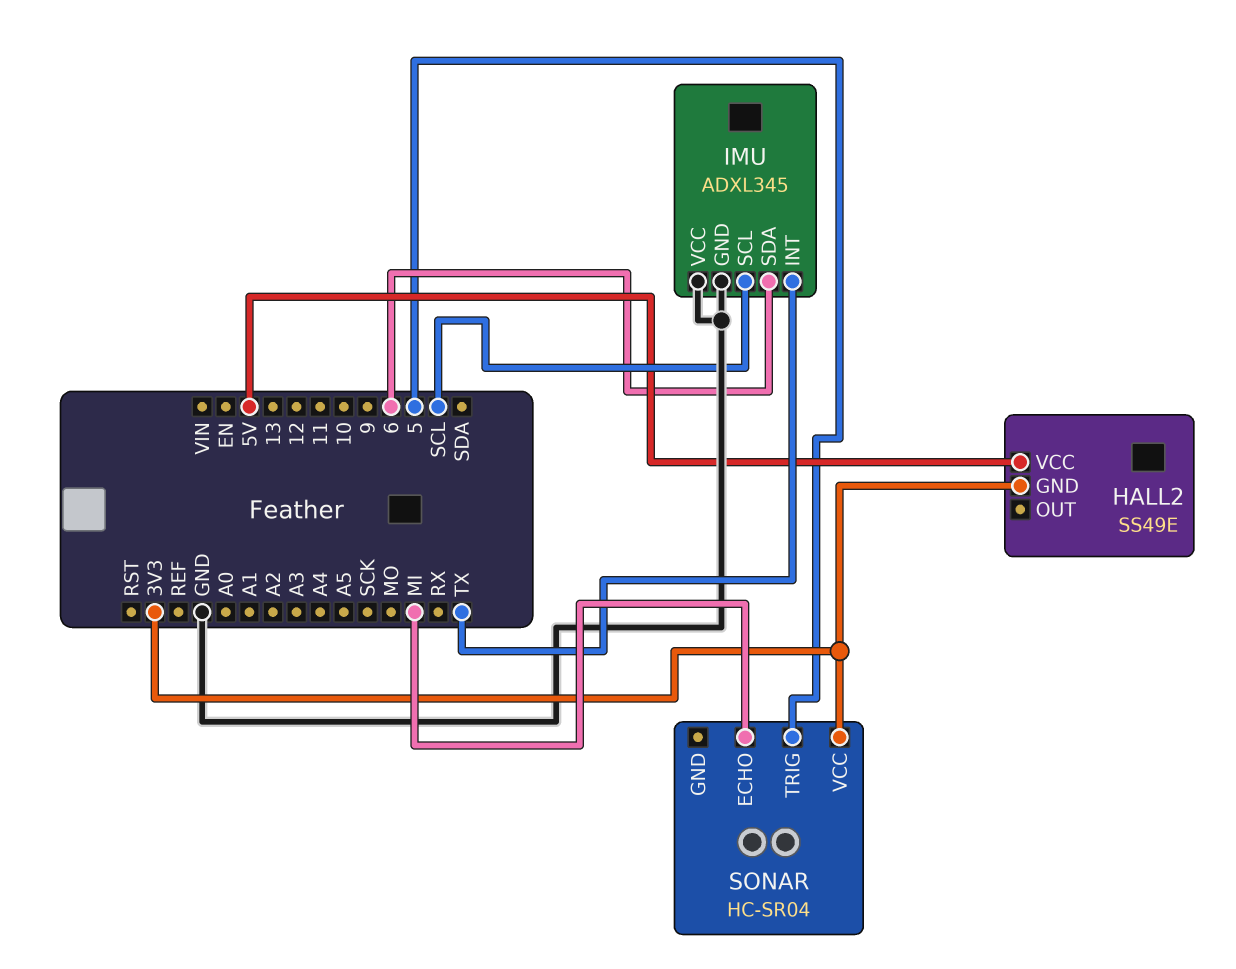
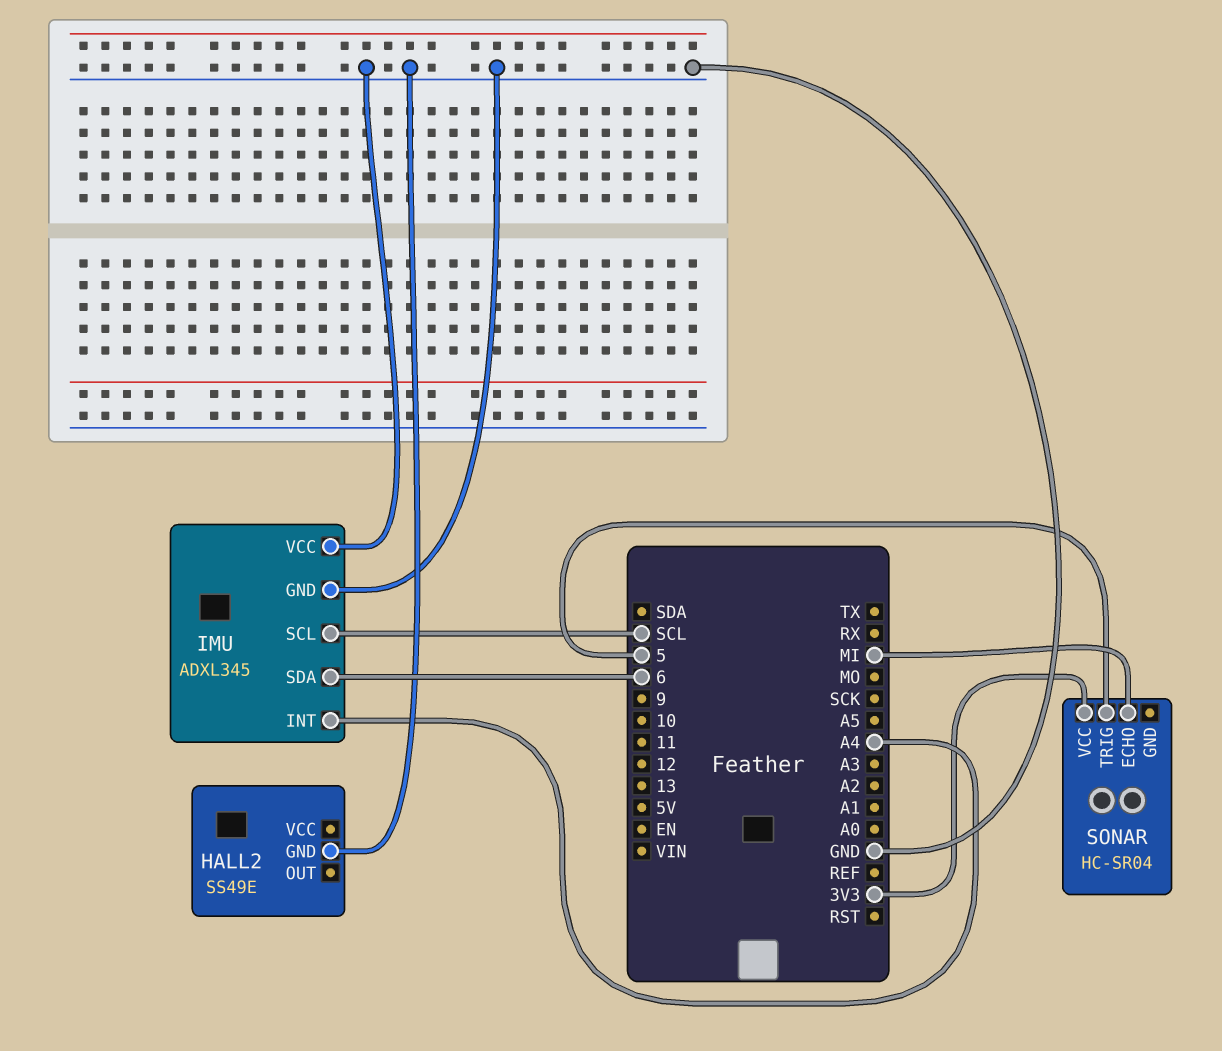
HALL2 pin GND: 3V3 -> GND
HALL2 pin VCC: 5V -> none
IMU pin INT: TX -> A4

